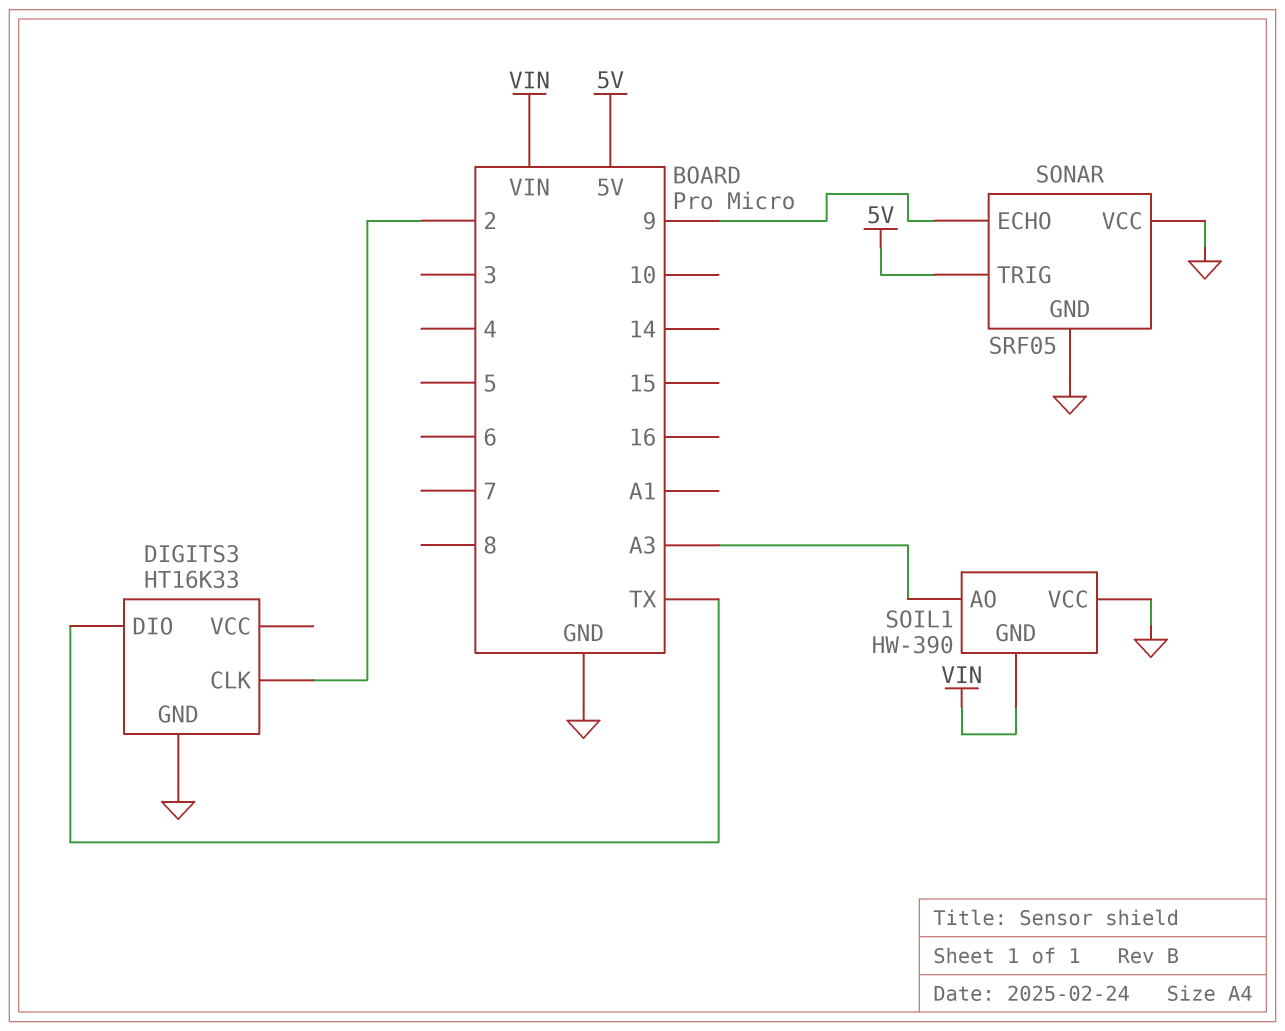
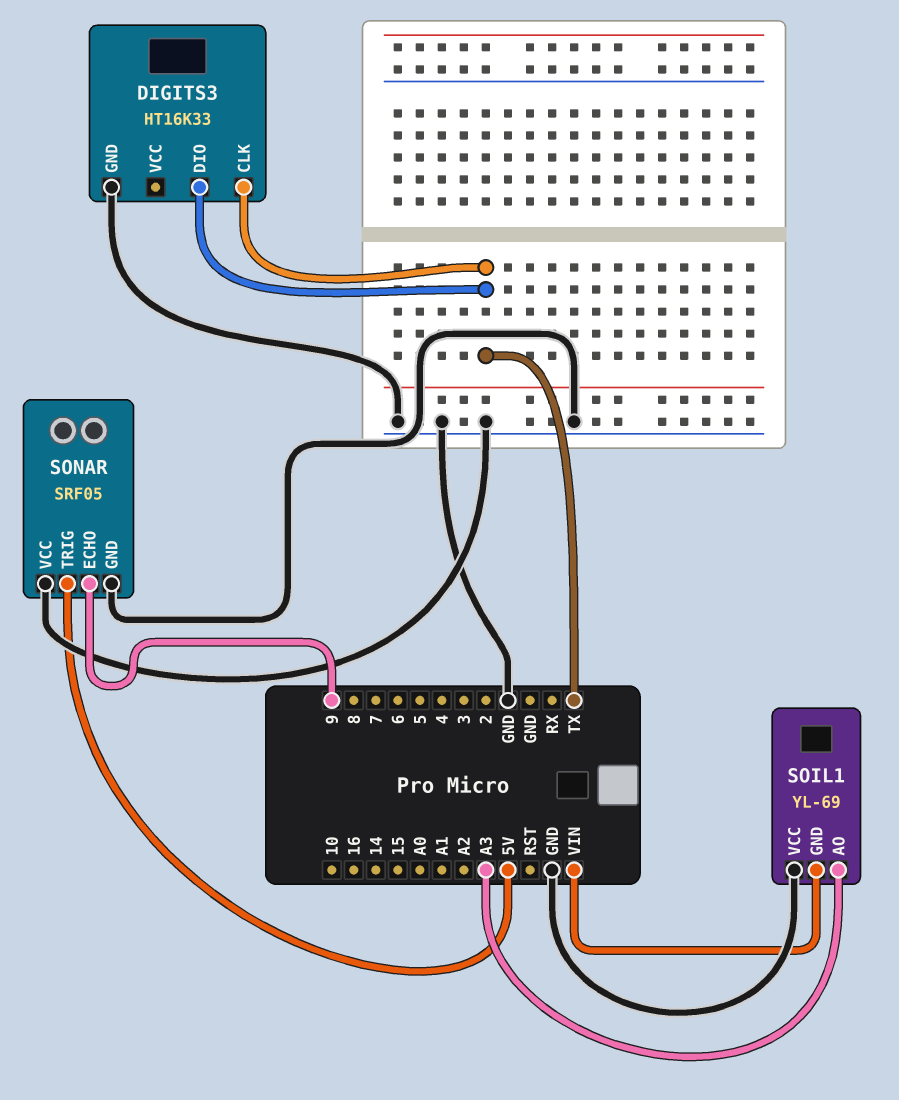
DIGITS3 pin CLK: 2 -> TX
SOIL1: HW-390 -> YL-69

